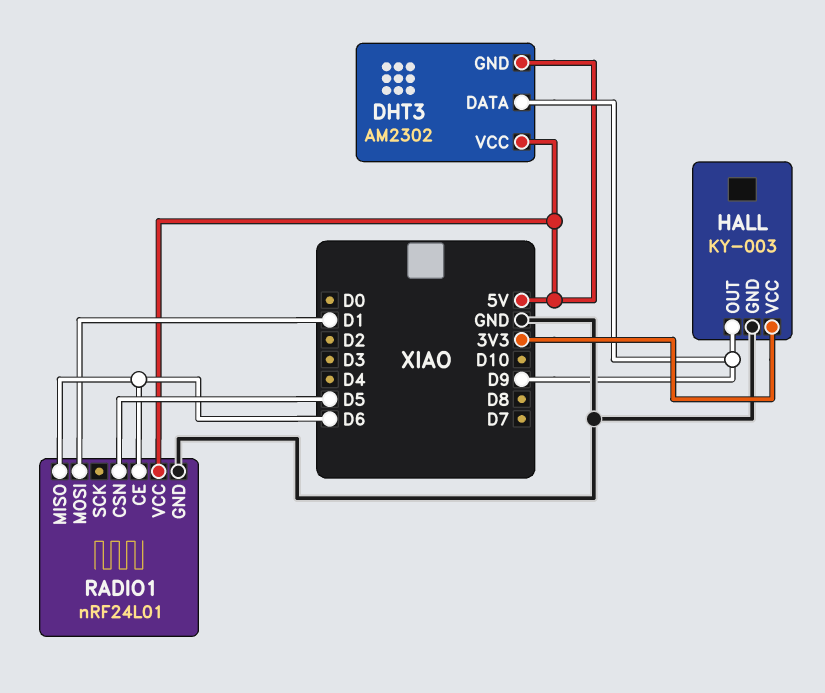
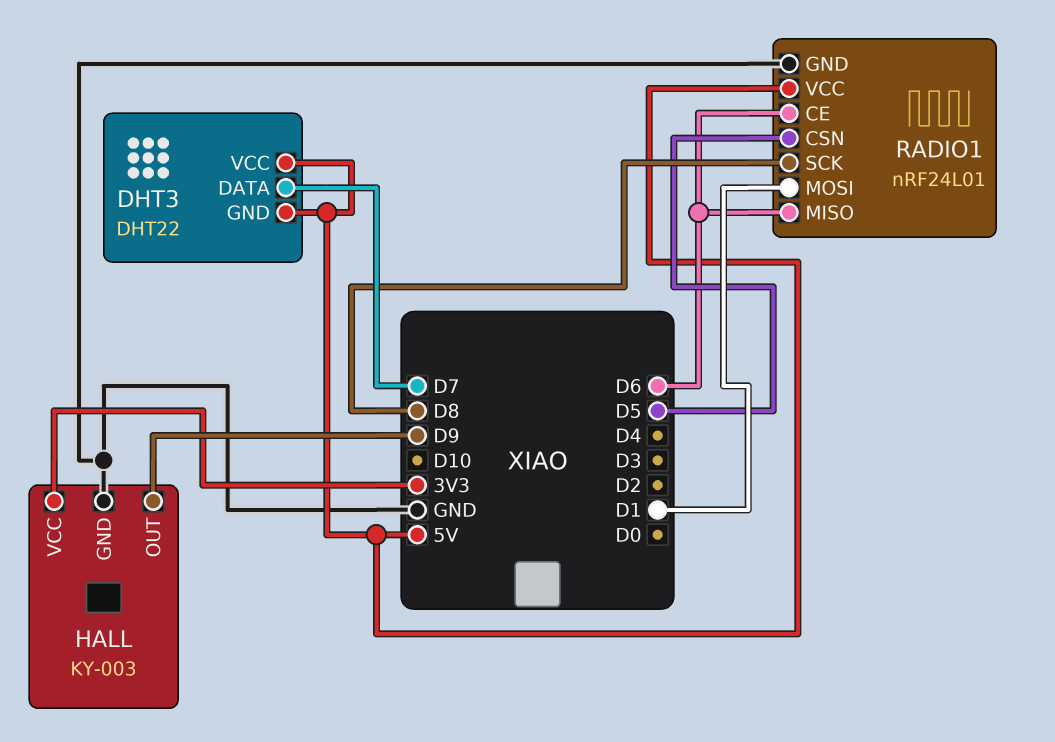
DHT3: AM2302 -> DHT22
DHT3 pin DATA: D9 -> D7
RADIO1 pin SCK: none -> D8

